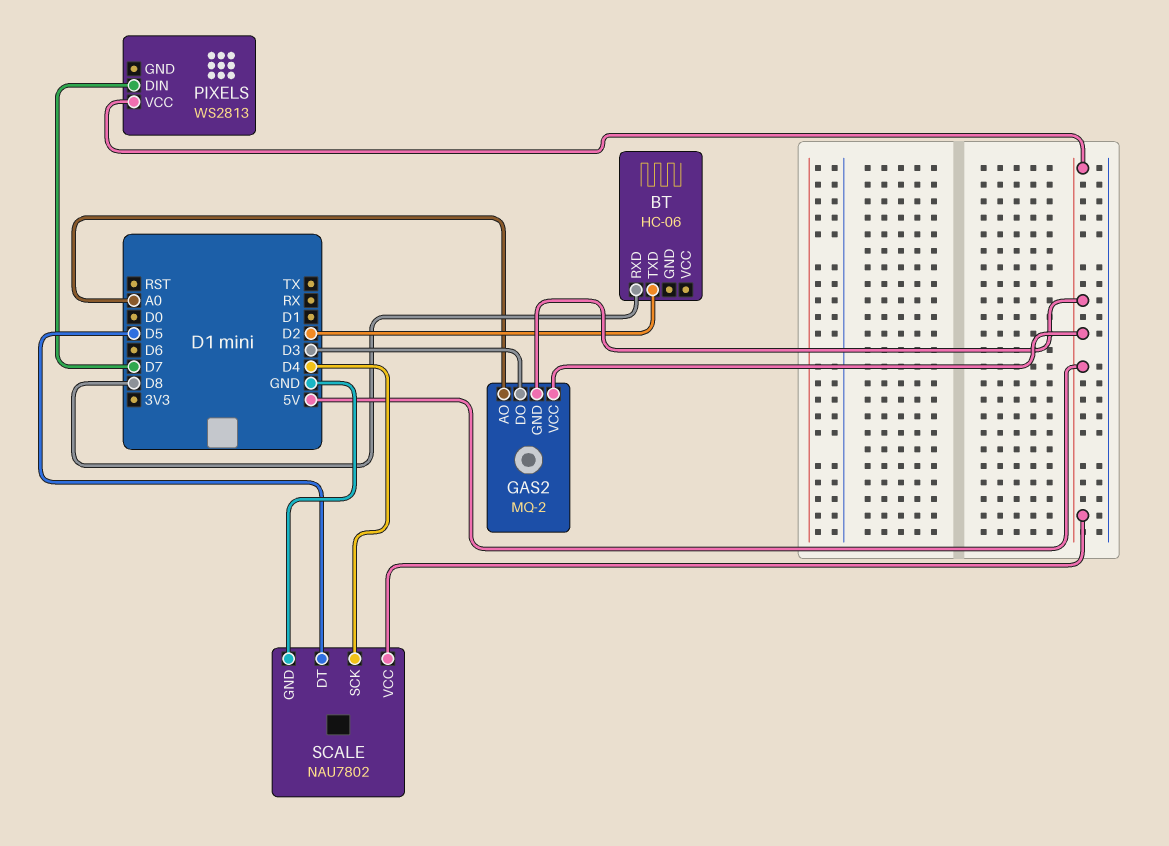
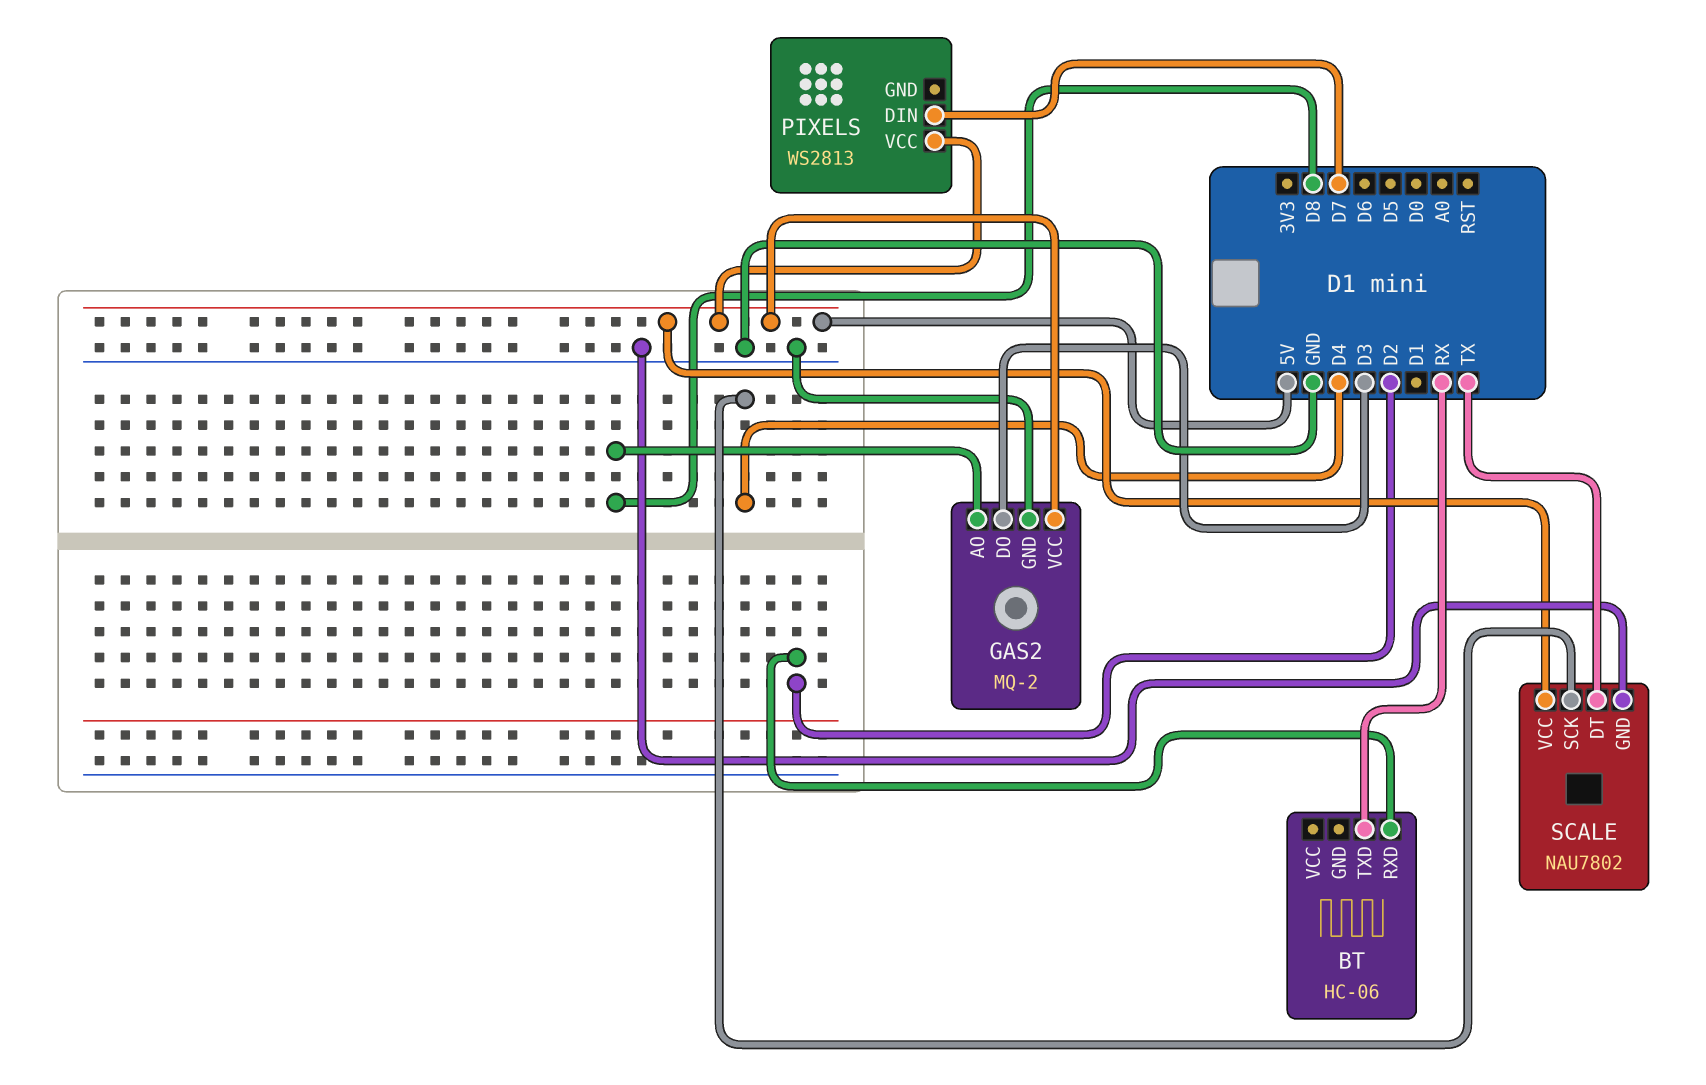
BT pin RXD: D8 -> D2
BT pin TXD: D2 -> RX
GAS2 pin AO: A0 -> D8
GAS2 pin GND: 5V -> GND
SCALE pin DT: D5 -> TX

